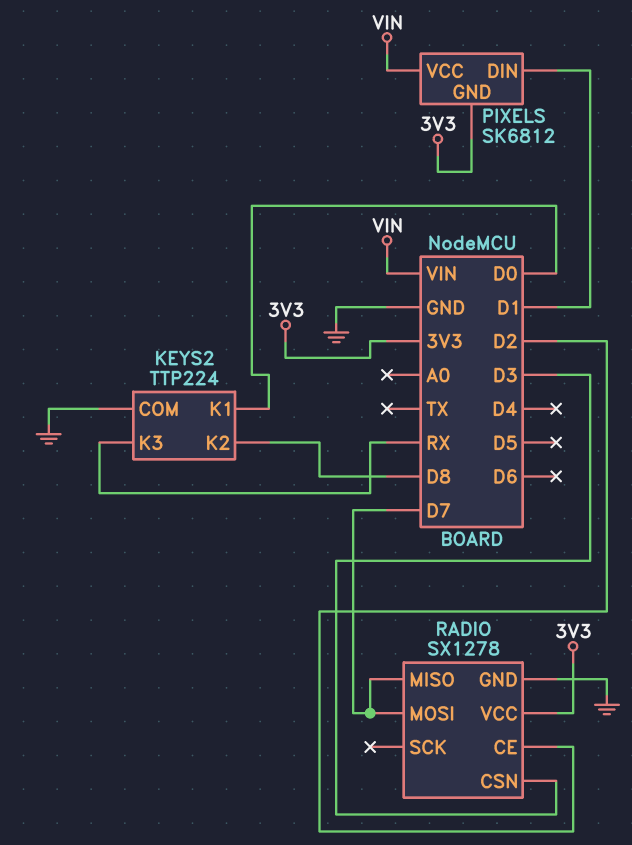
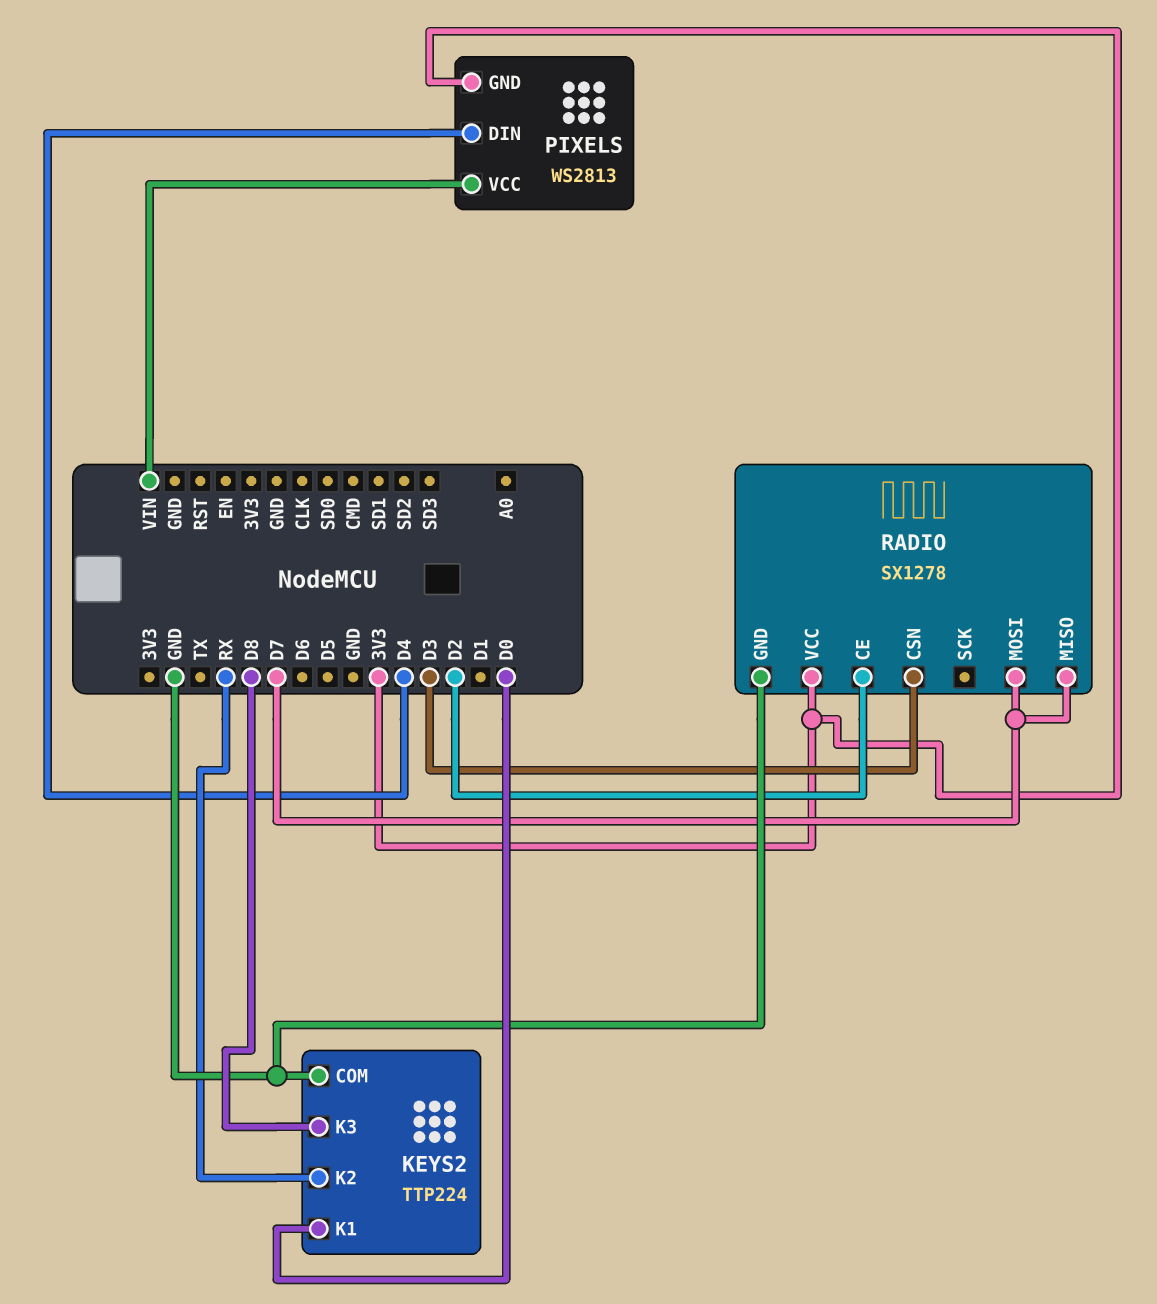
KEYS2 pin K2: D8 -> RX
KEYS2 pin K3: RX -> D8
PIXELS: SK6812 -> WS2813
PIXELS pin DIN: D1 -> D4

